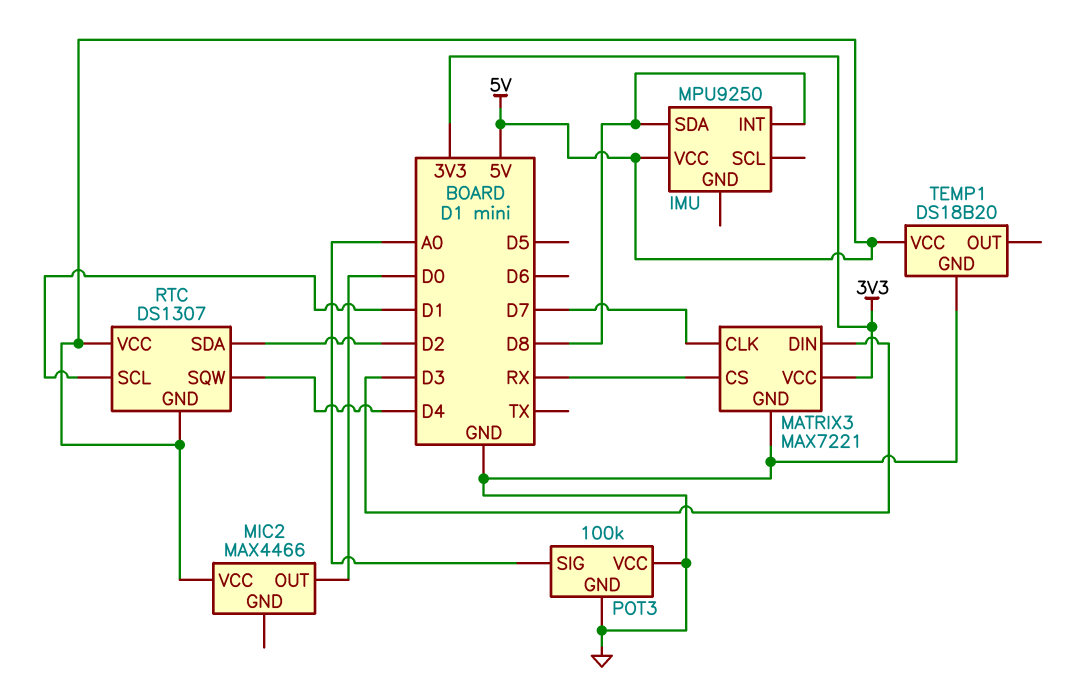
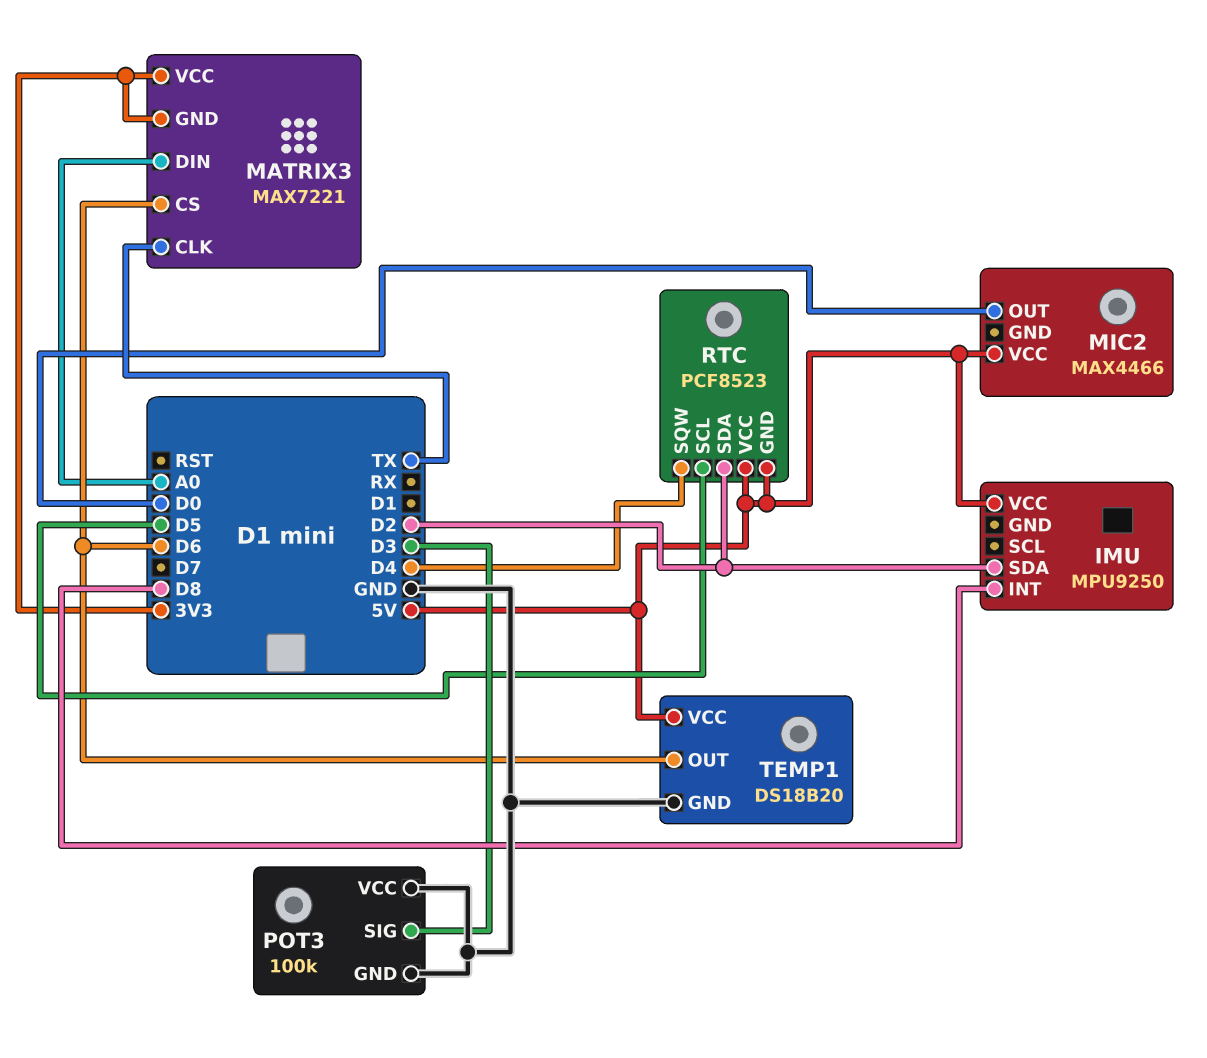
IMU pin SDA: D8 -> D2
MATRIX3 pin CLK: D7 -> TX
MATRIX3 pin CS: RX -> D6
MATRIX3 pin DIN: D3 -> A0
MATRIX3 pin GND: GND -> 3V3
POT3 pin SIG: A0 -> D3
RTC: DS1307 -> PCF8523
RTC pin SCL: D1 -> D5
TEMP1 pin OUT: none -> D6

